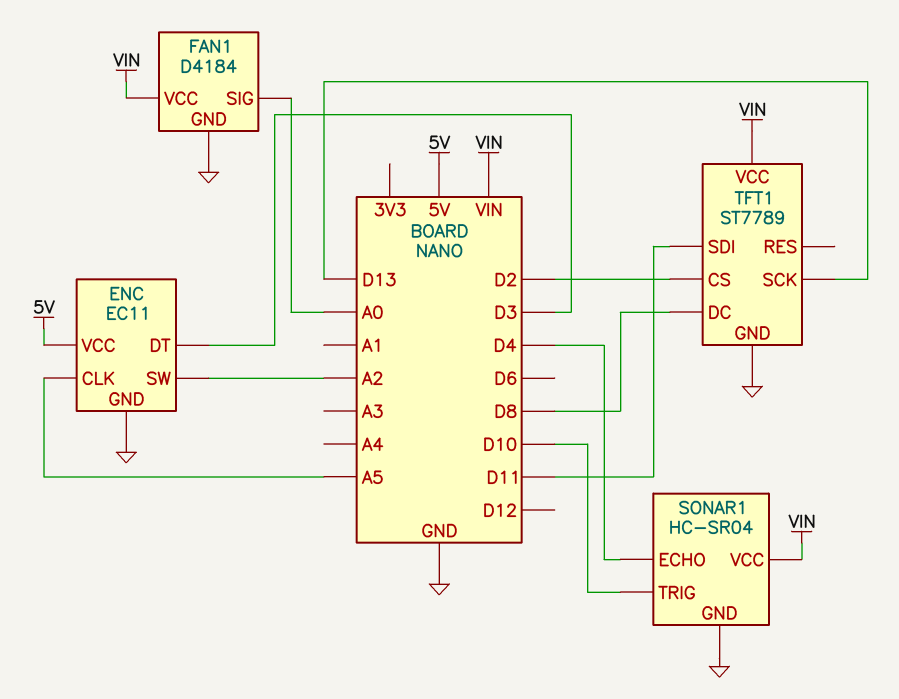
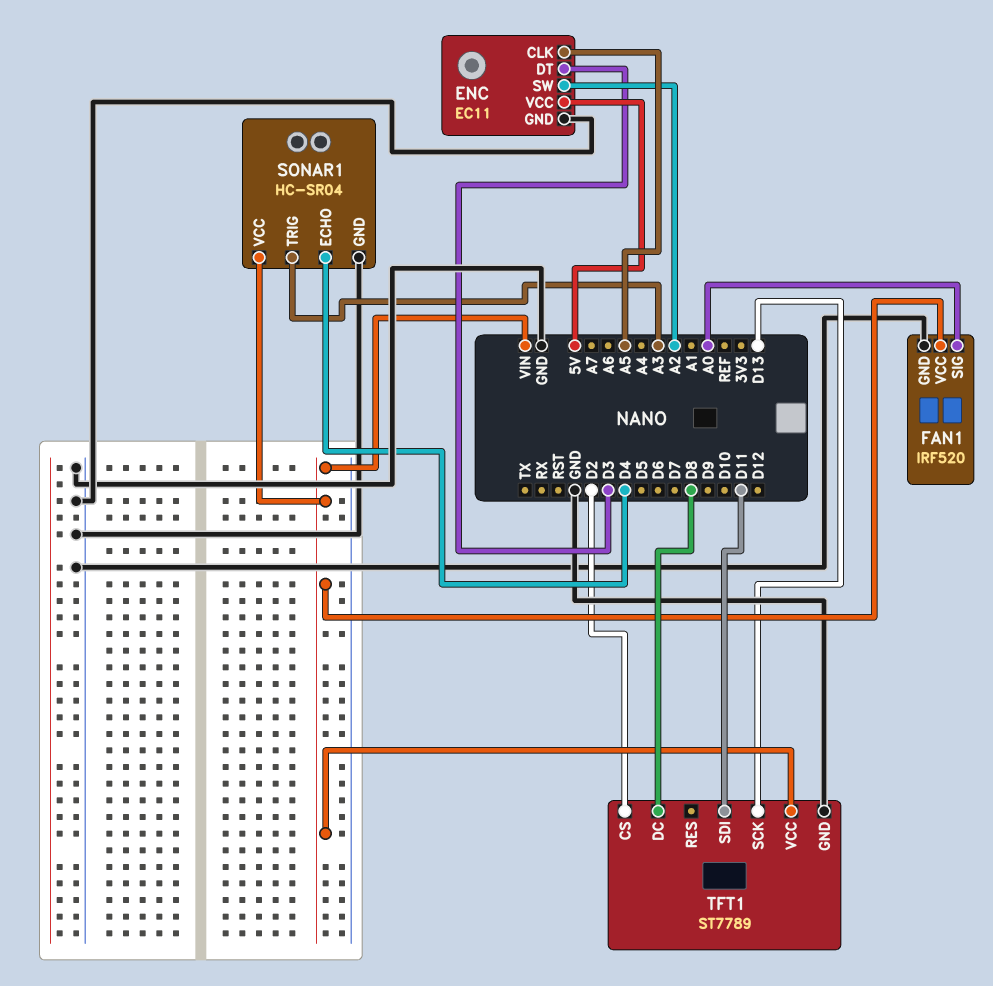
FAN1: D4184 -> IRF520
SONAR1 pin TRIG: D10 -> A3

